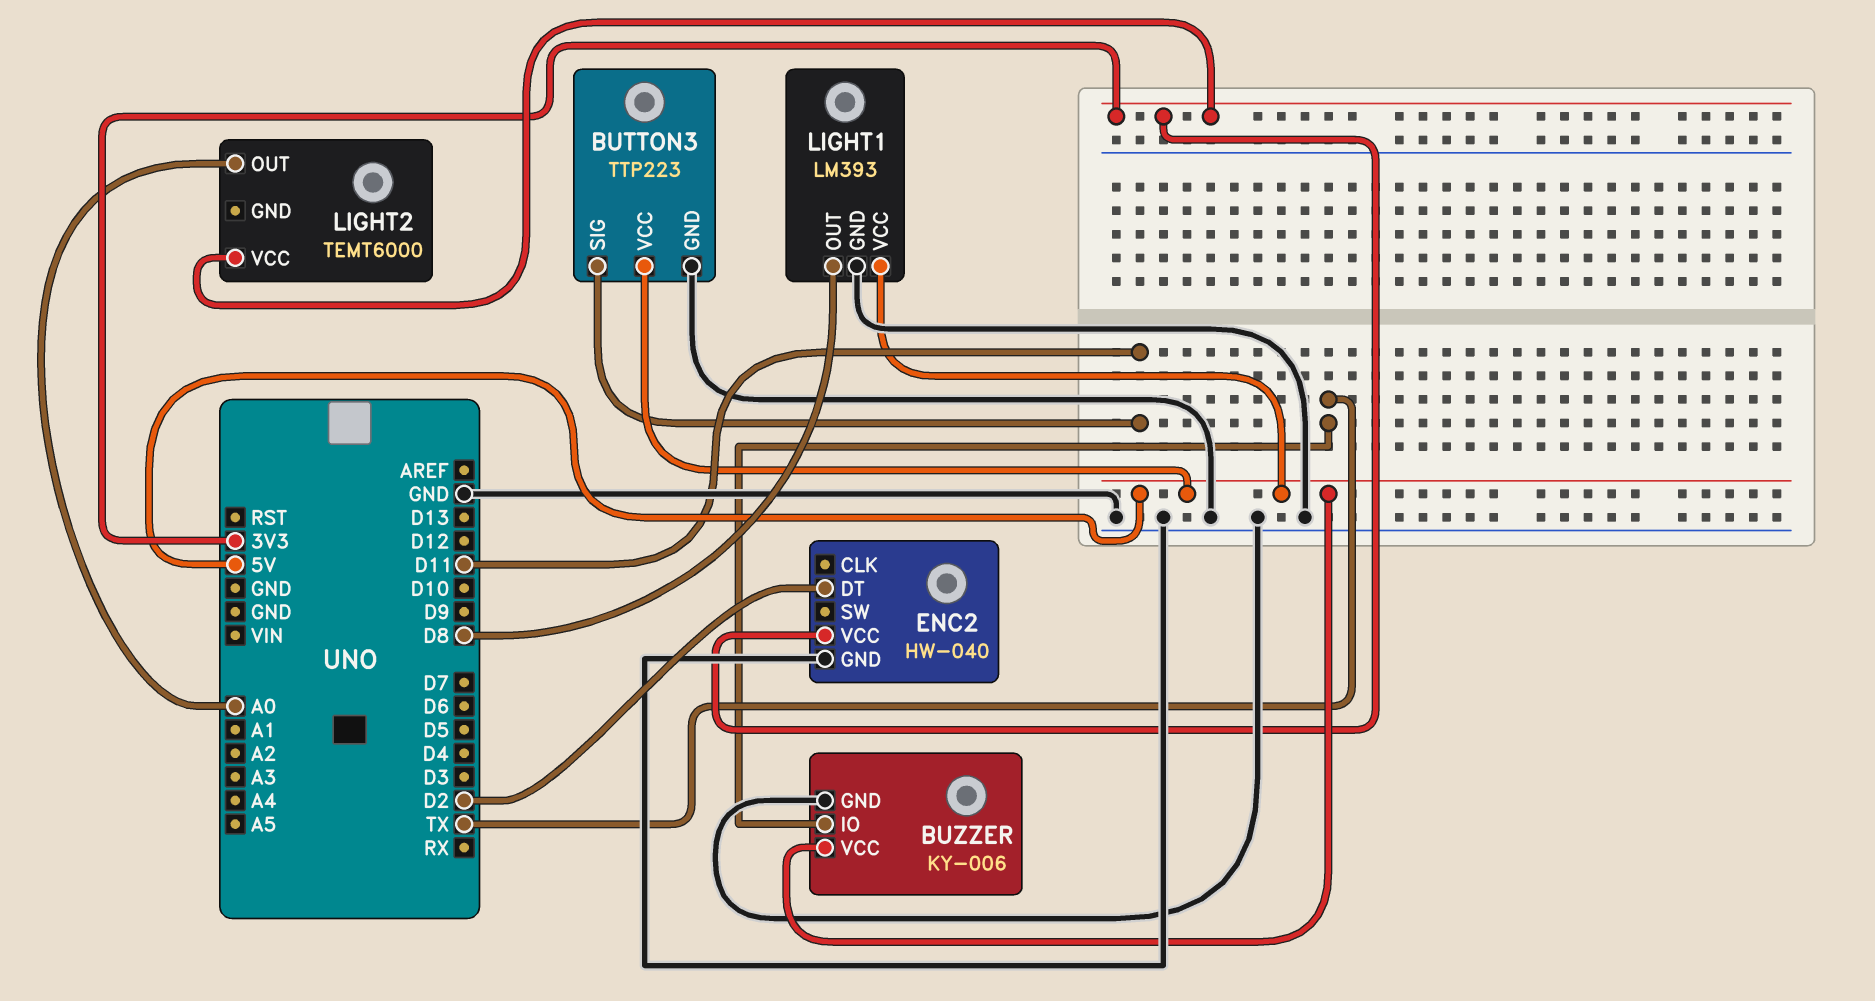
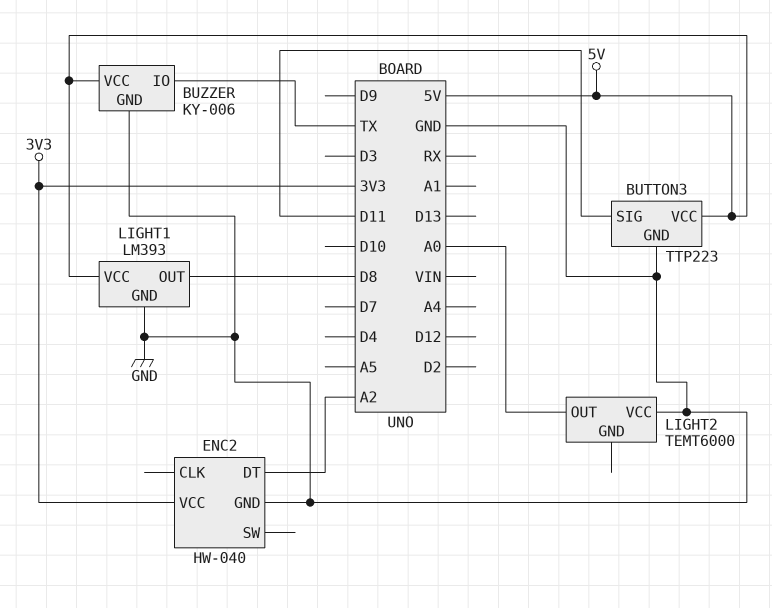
ENC2 pin DT: D2 -> A2
LIGHT2 pin VCC: 3V3 -> GND

